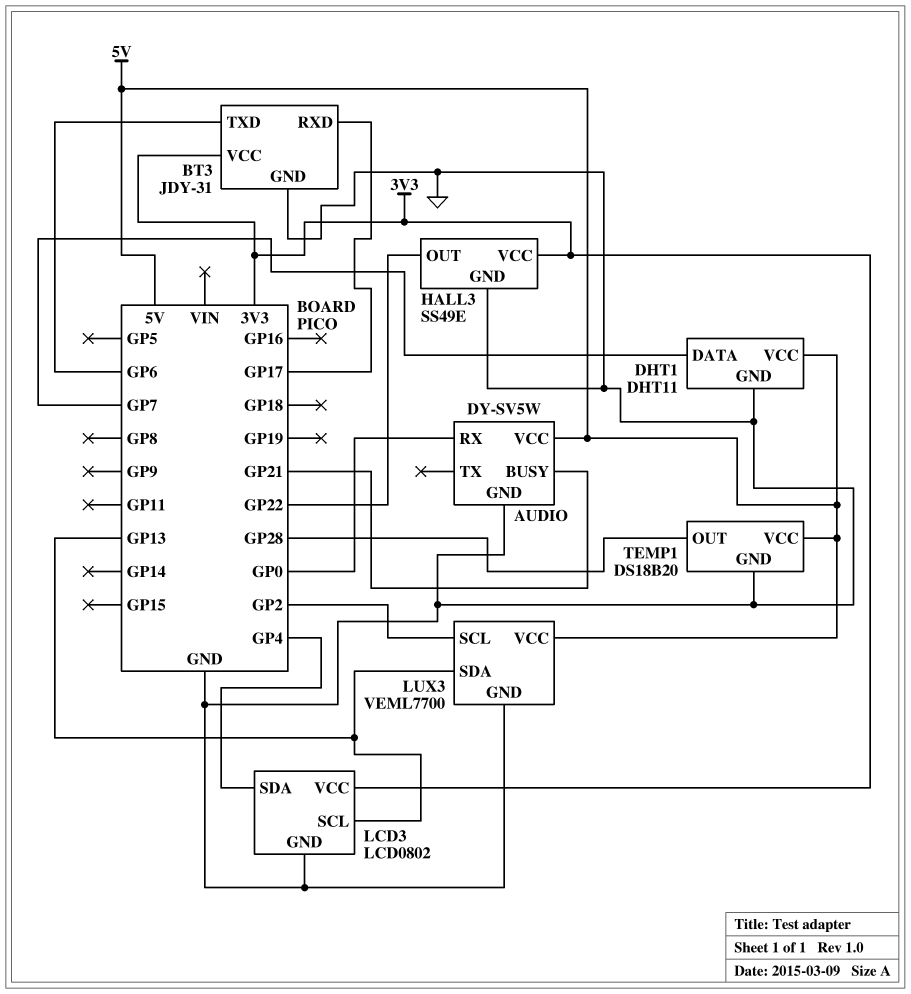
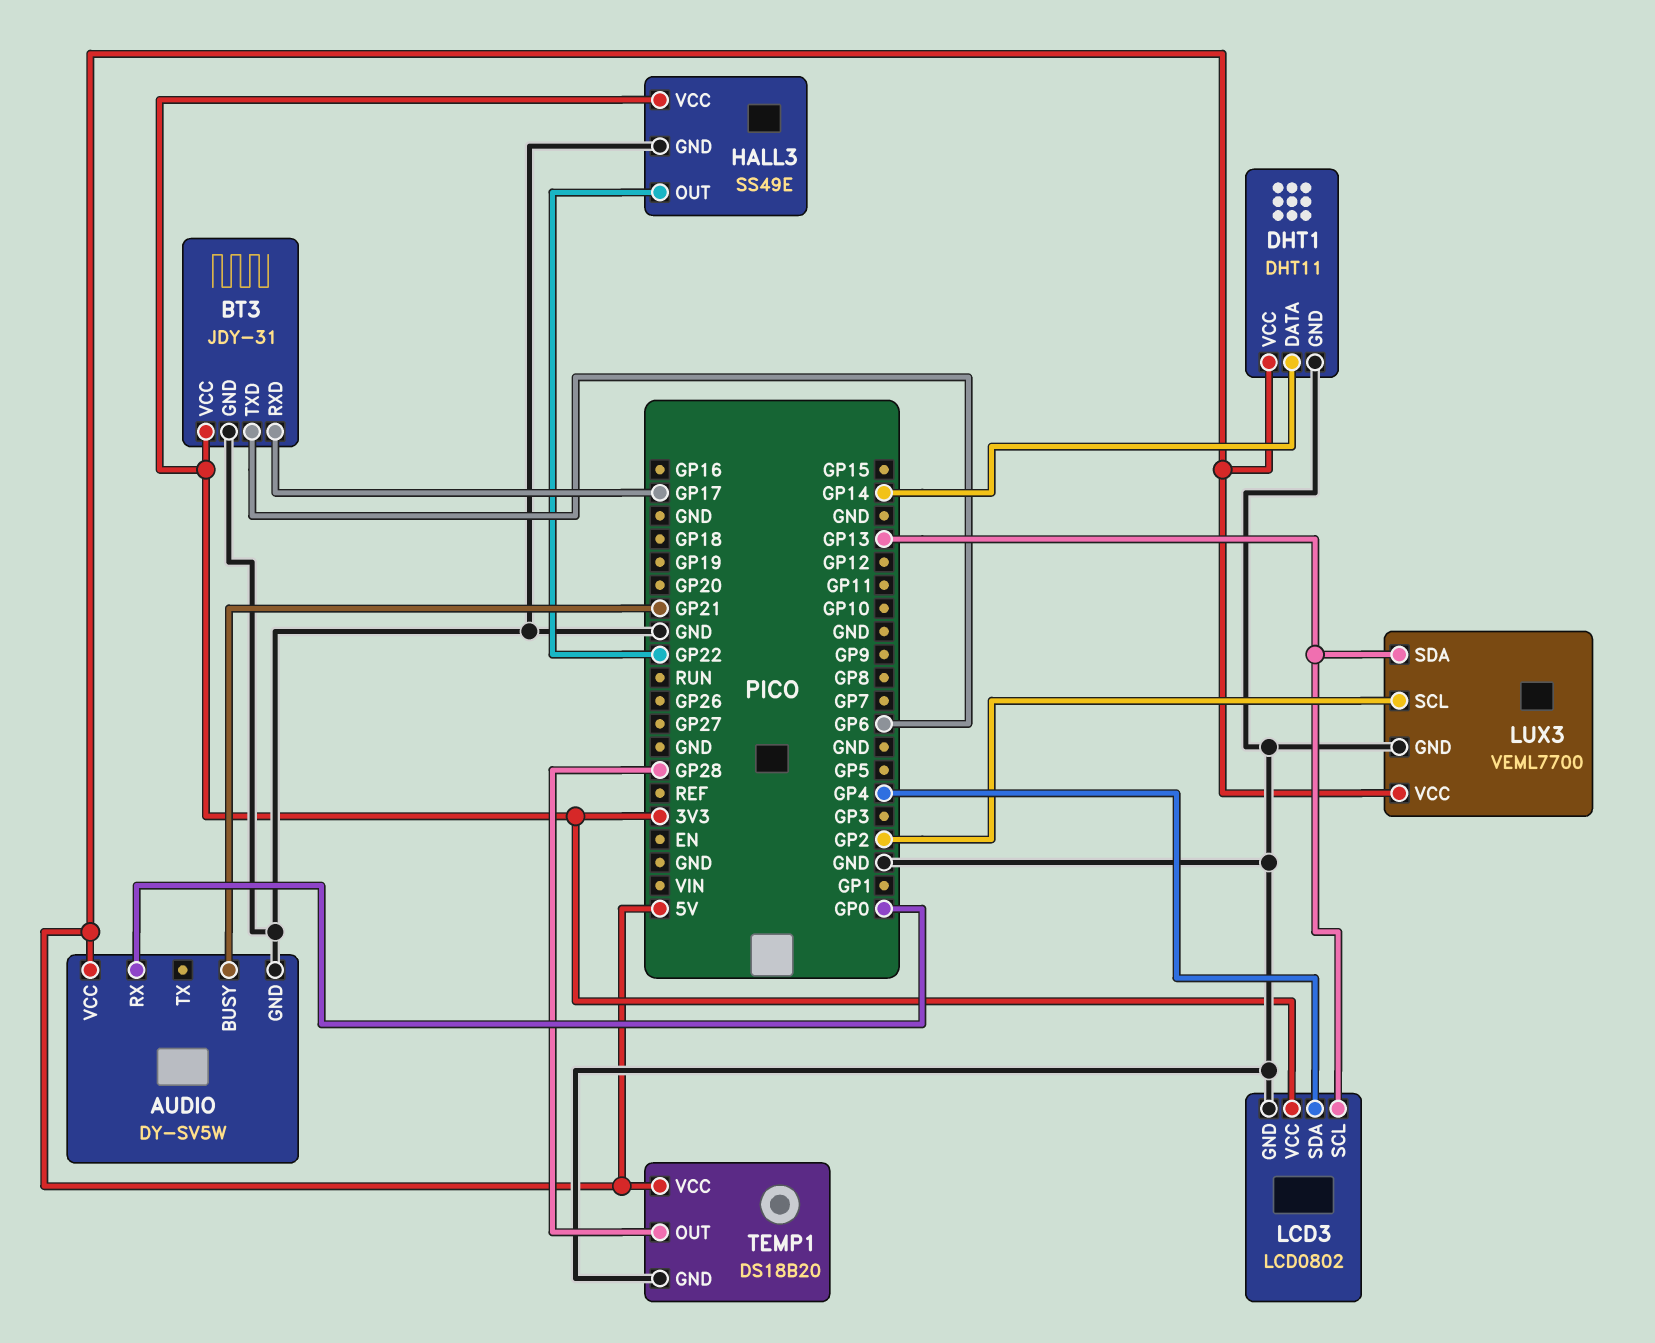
DHT1 pin DATA: GP7 -> GP14

